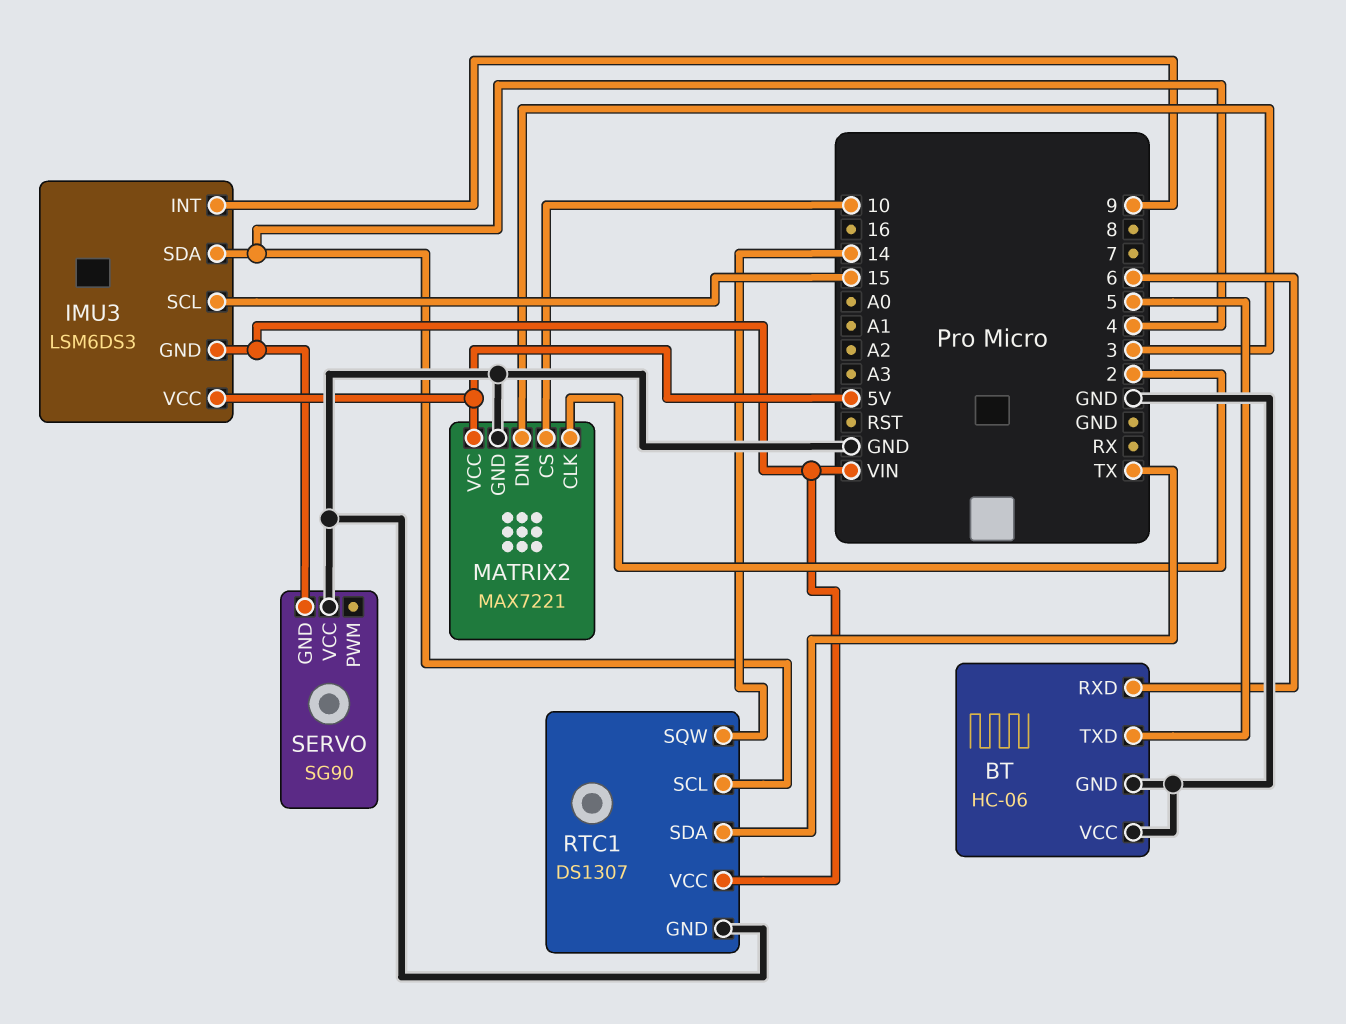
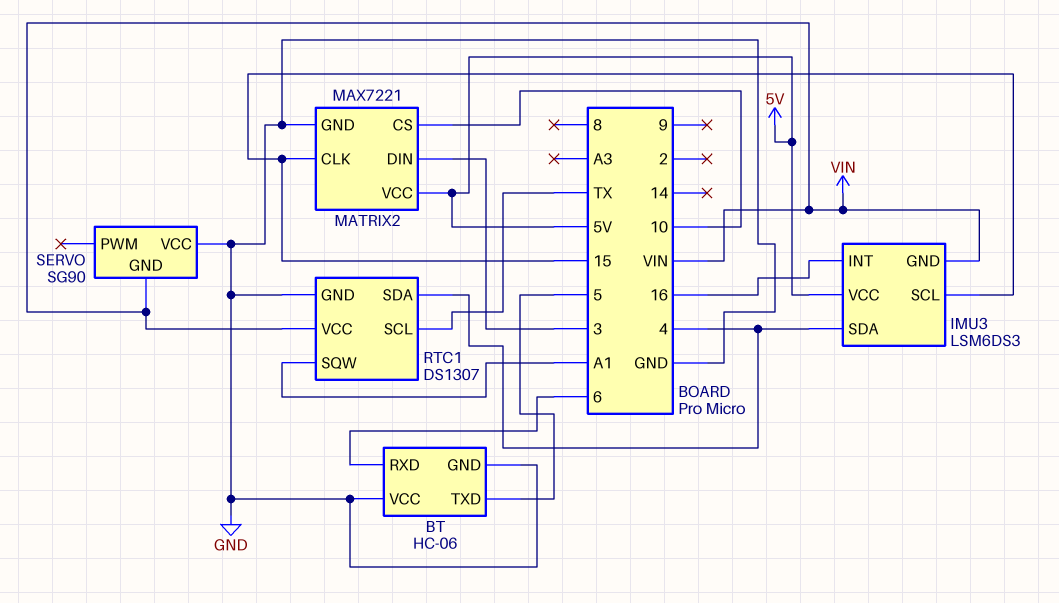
IMU3 pin INT: 9 -> 16
MATRIX2 pin CLK: 2 -> 15
RTC1 pin SCL: 4 -> TX
RTC1 pin SDA: TX -> 4
RTC1 pin SQW: 14 -> A1

